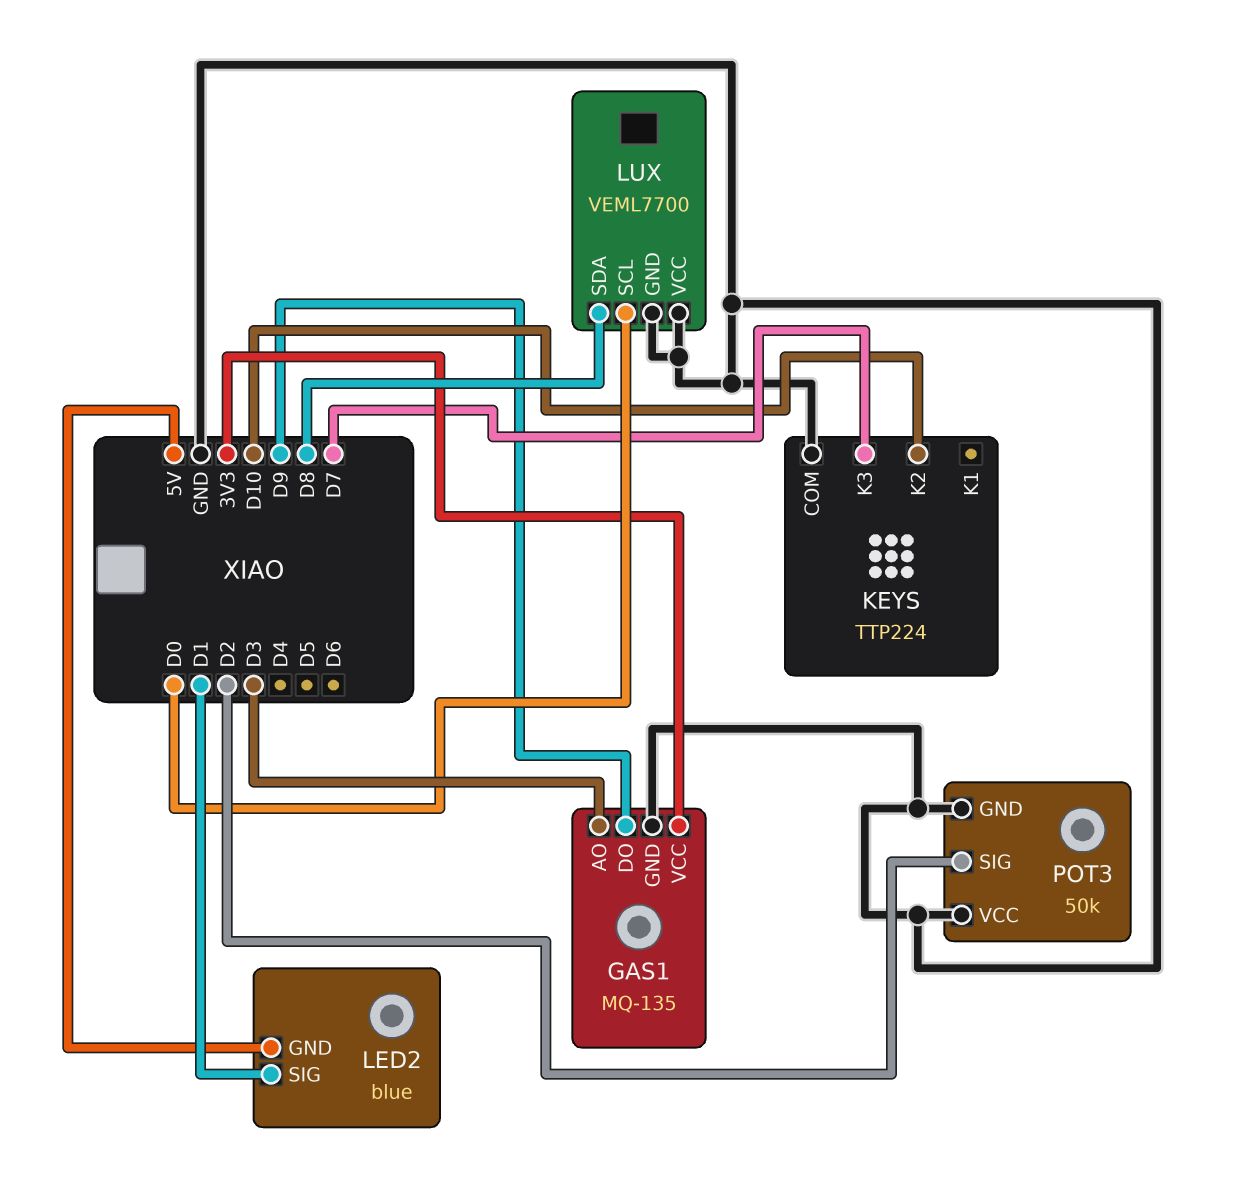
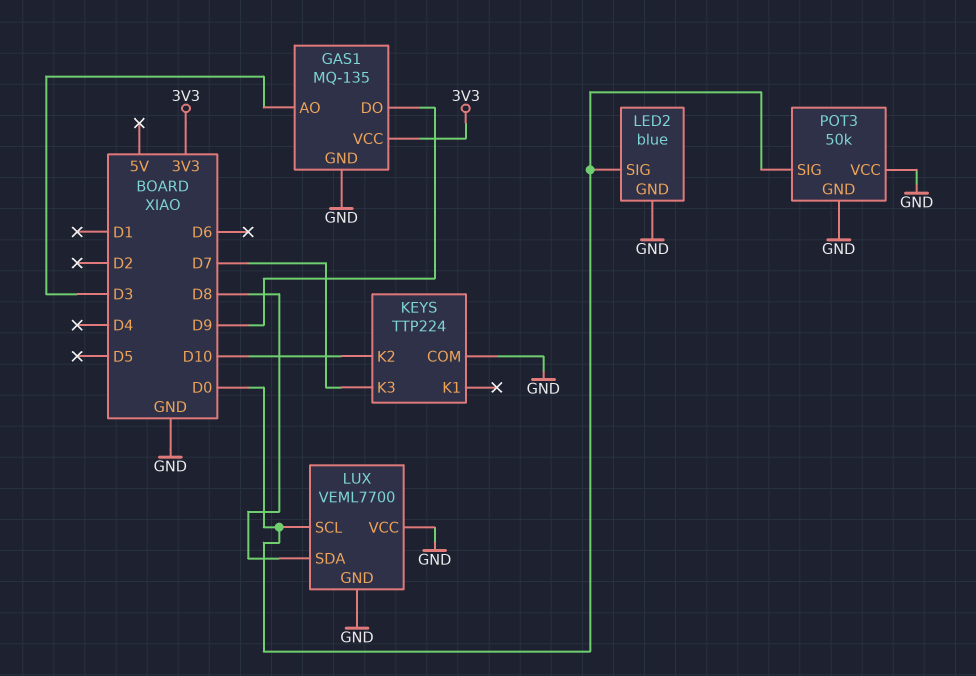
LED2 pin GND: 5V -> GND
LED2 pin SIG: D1 -> D0
POT3 pin SIG: D2 -> D0

